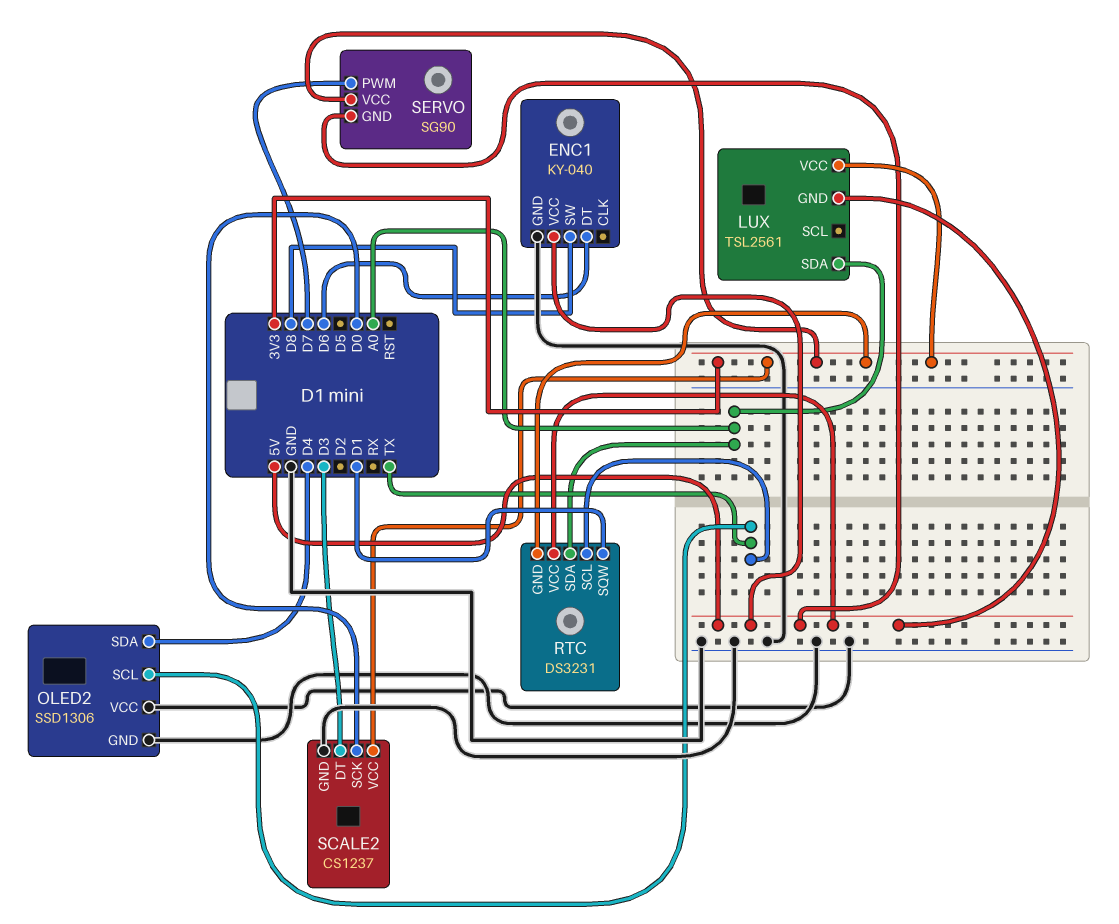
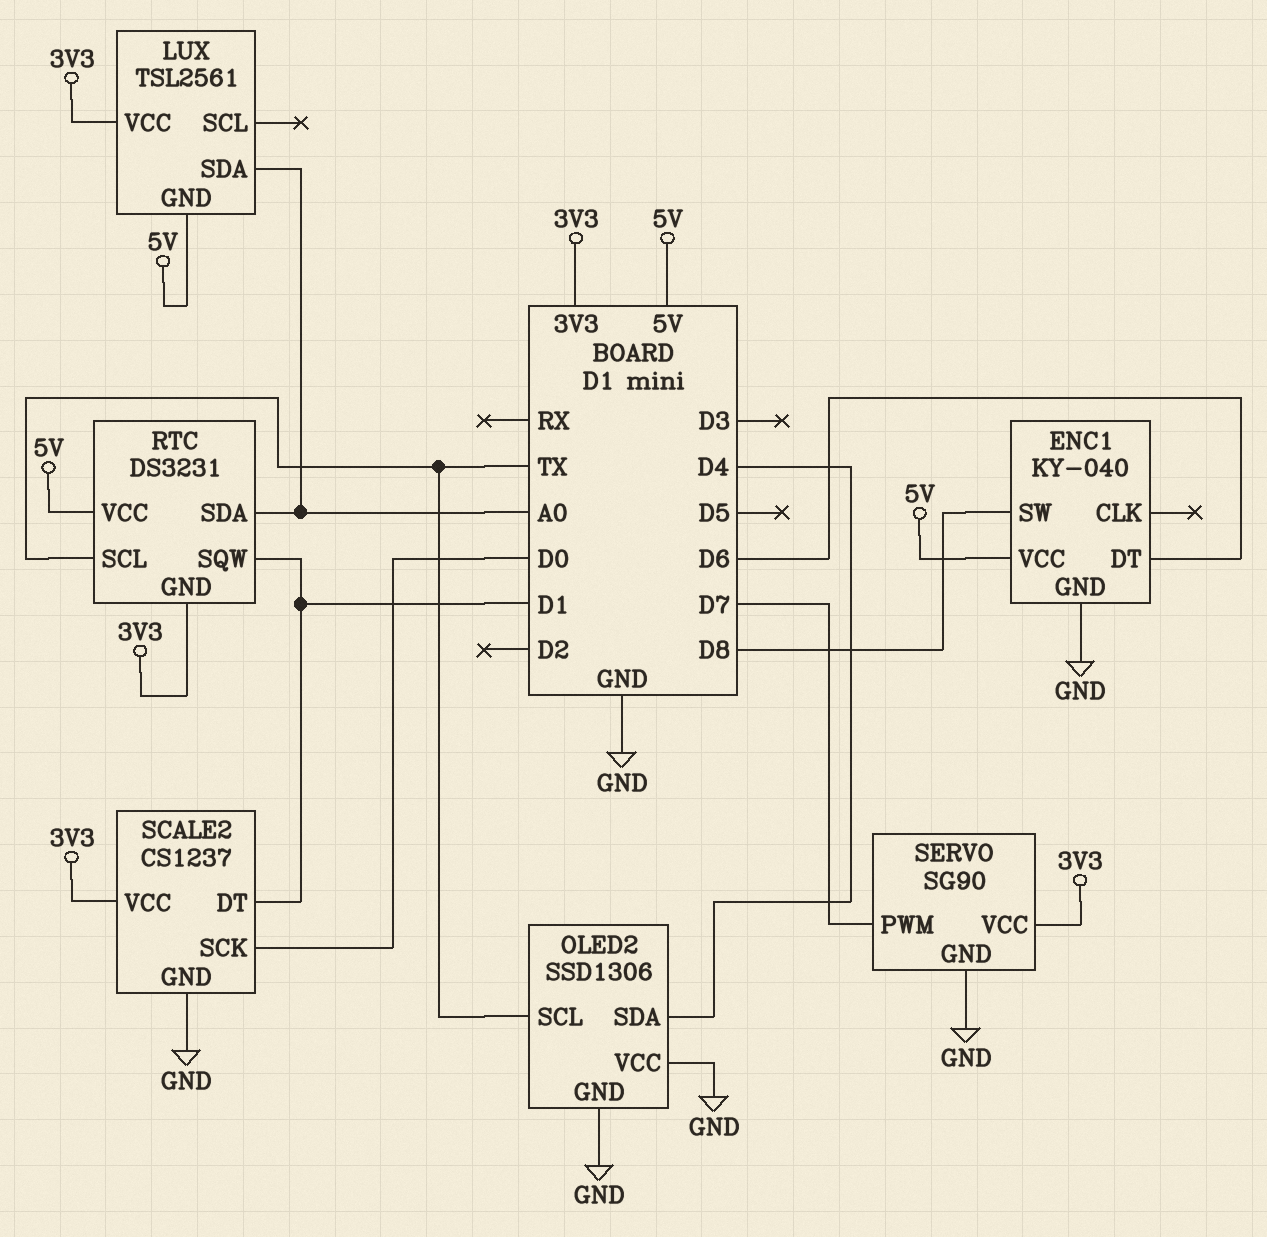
SCALE2 pin DT: D3 -> D1
SERVO pin GND: 5V -> GND

